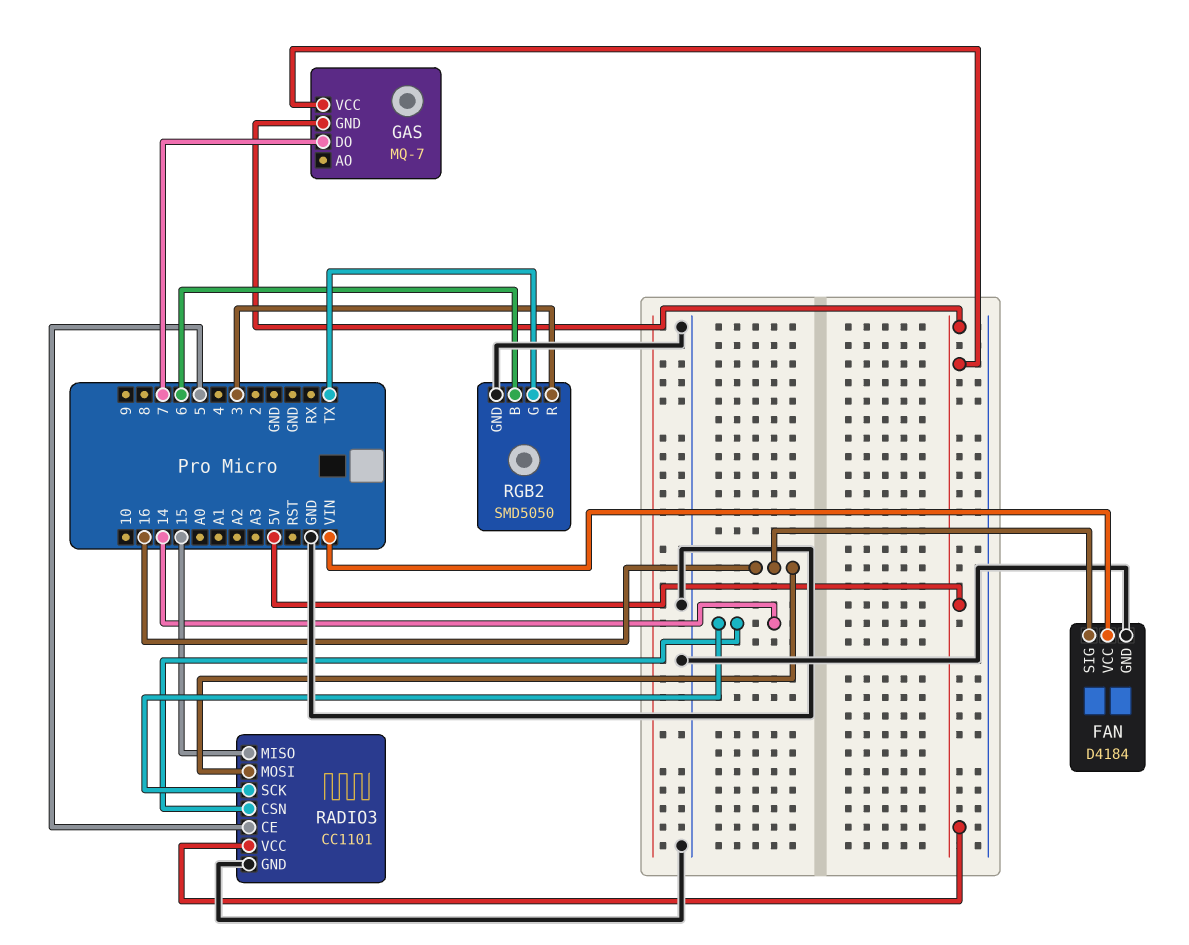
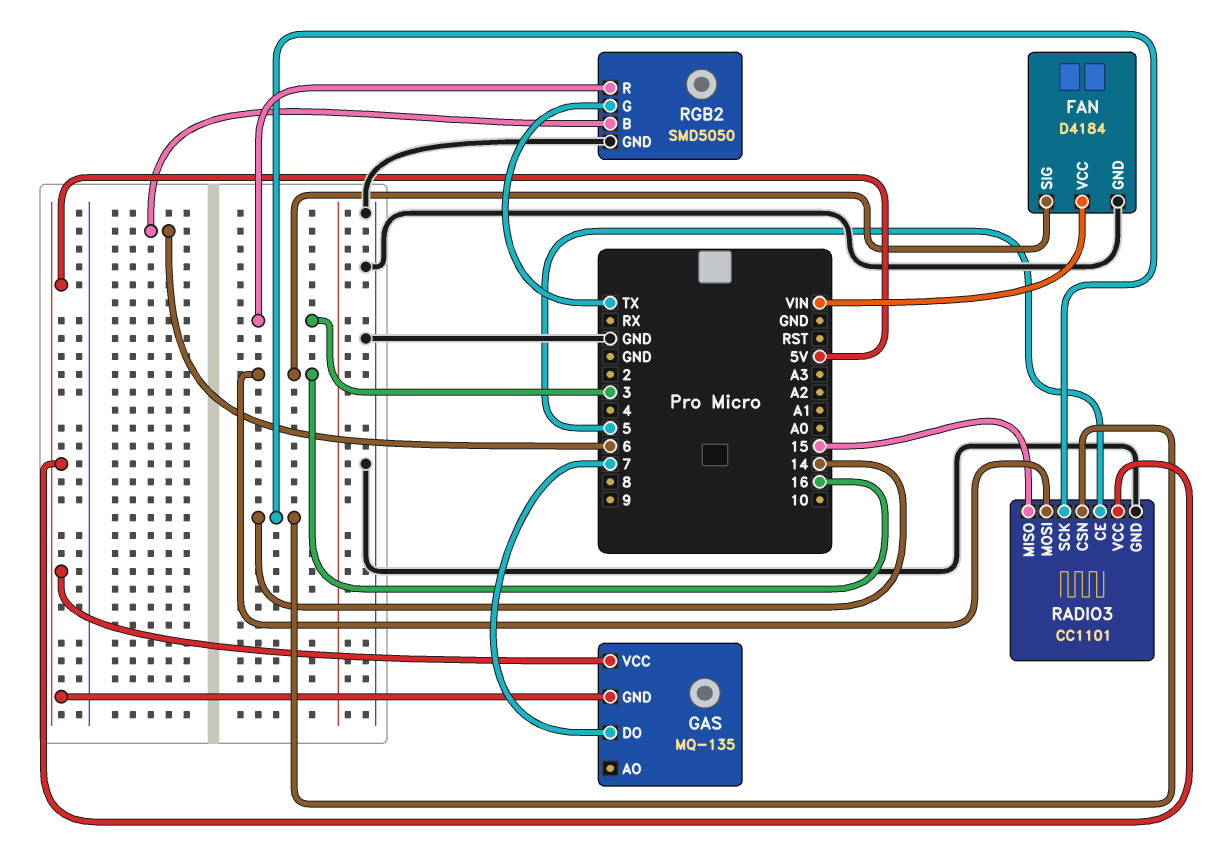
GAS: MQ-7 -> MQ-135

